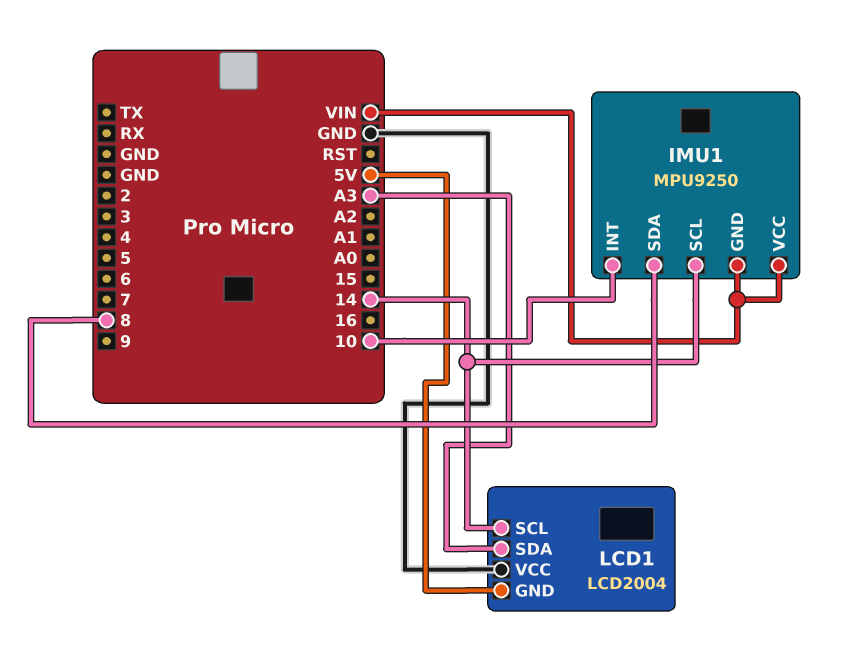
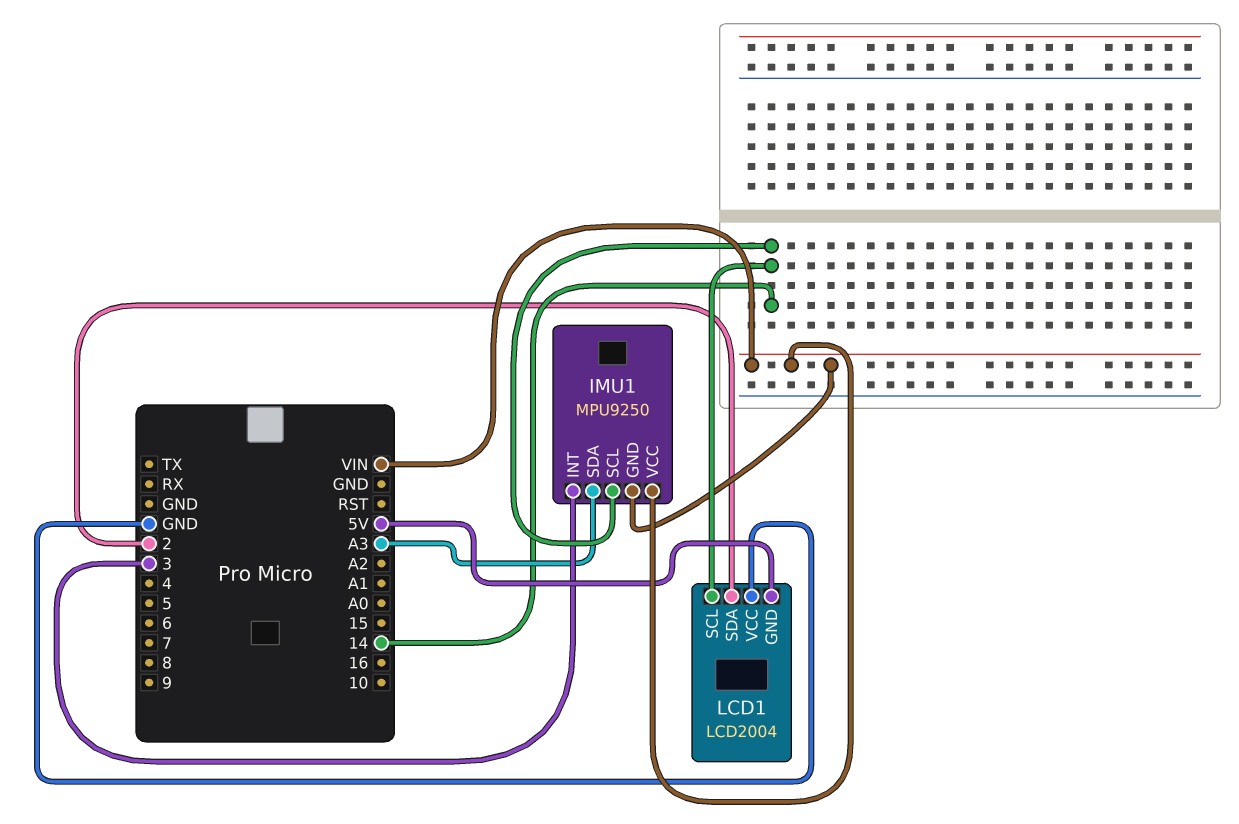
IMU1 pin INT: 10 -> 3
IMU1 pin SDA: 8 -> A3
LCD1 pin SDA: A3 -> 2

